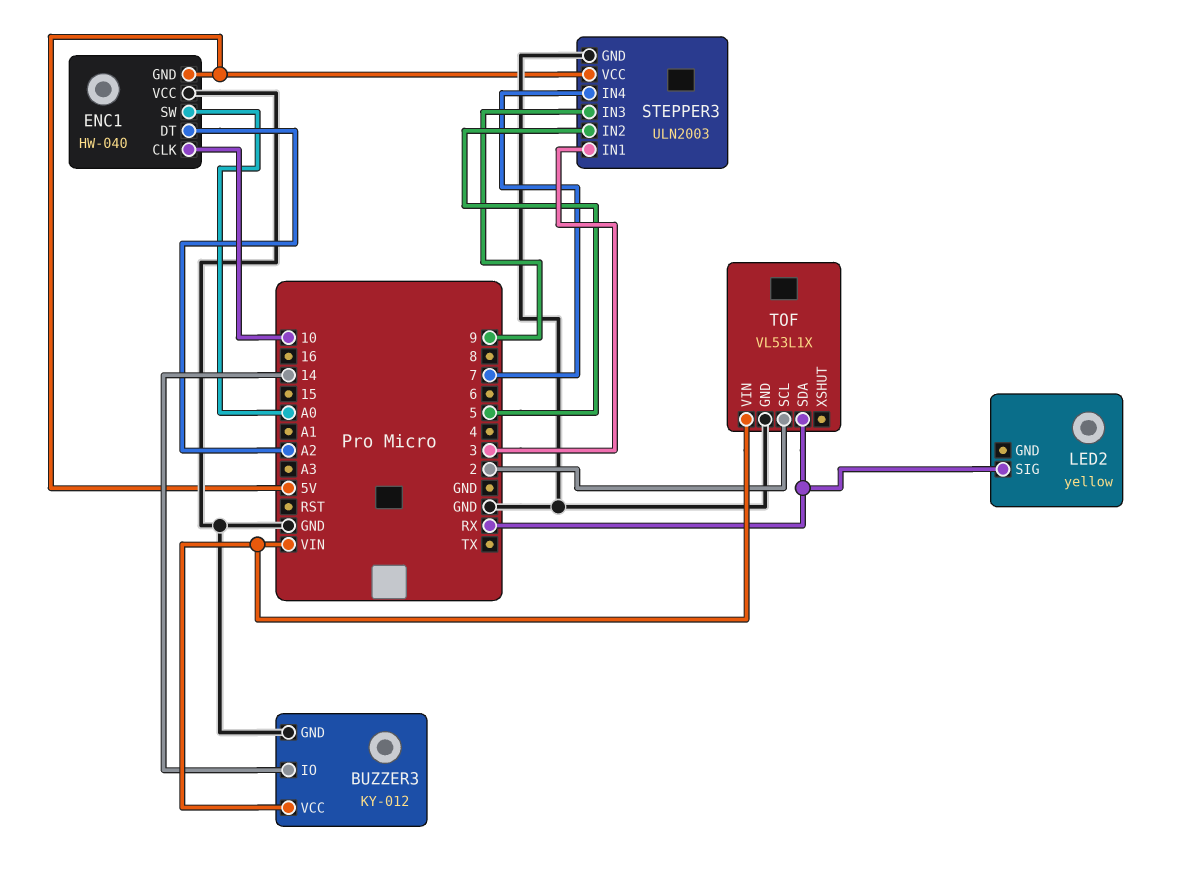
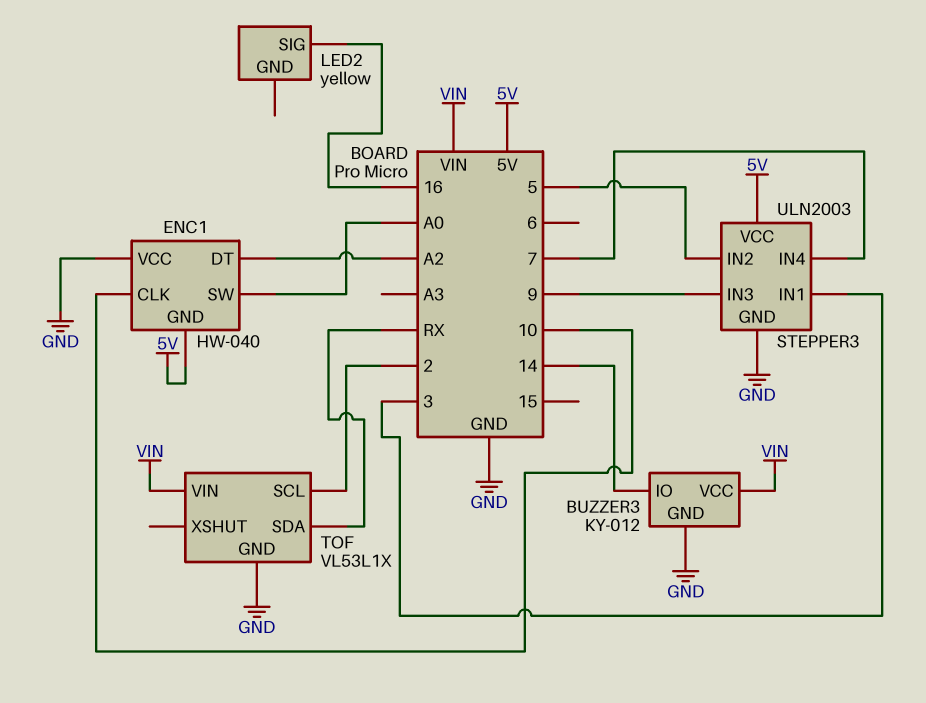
LED2 pin SIG: RX -> 16

